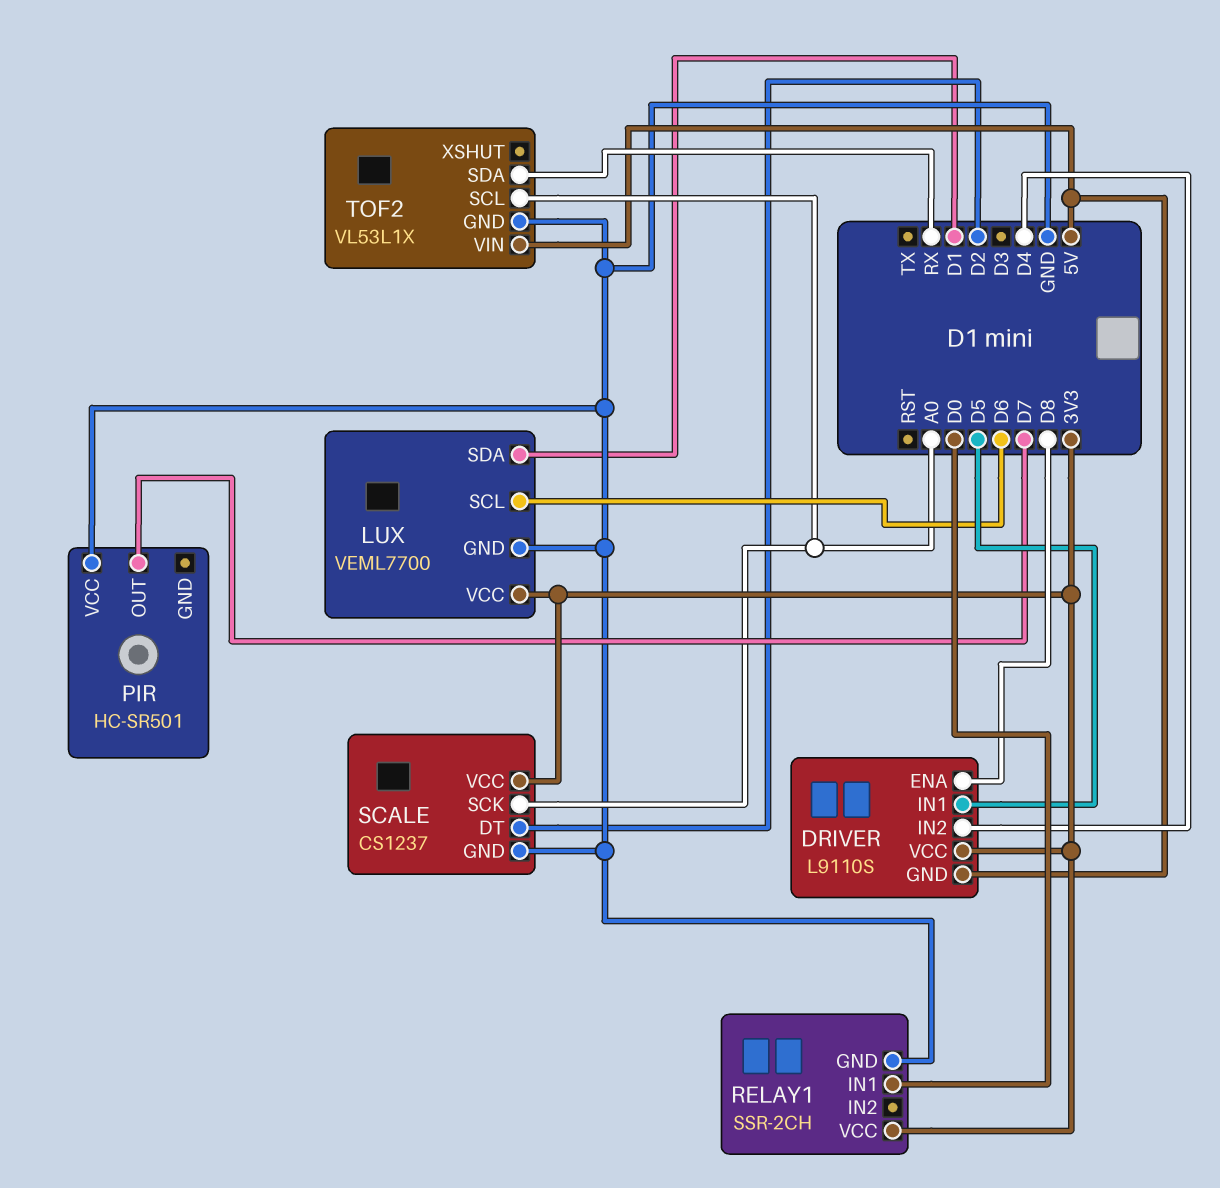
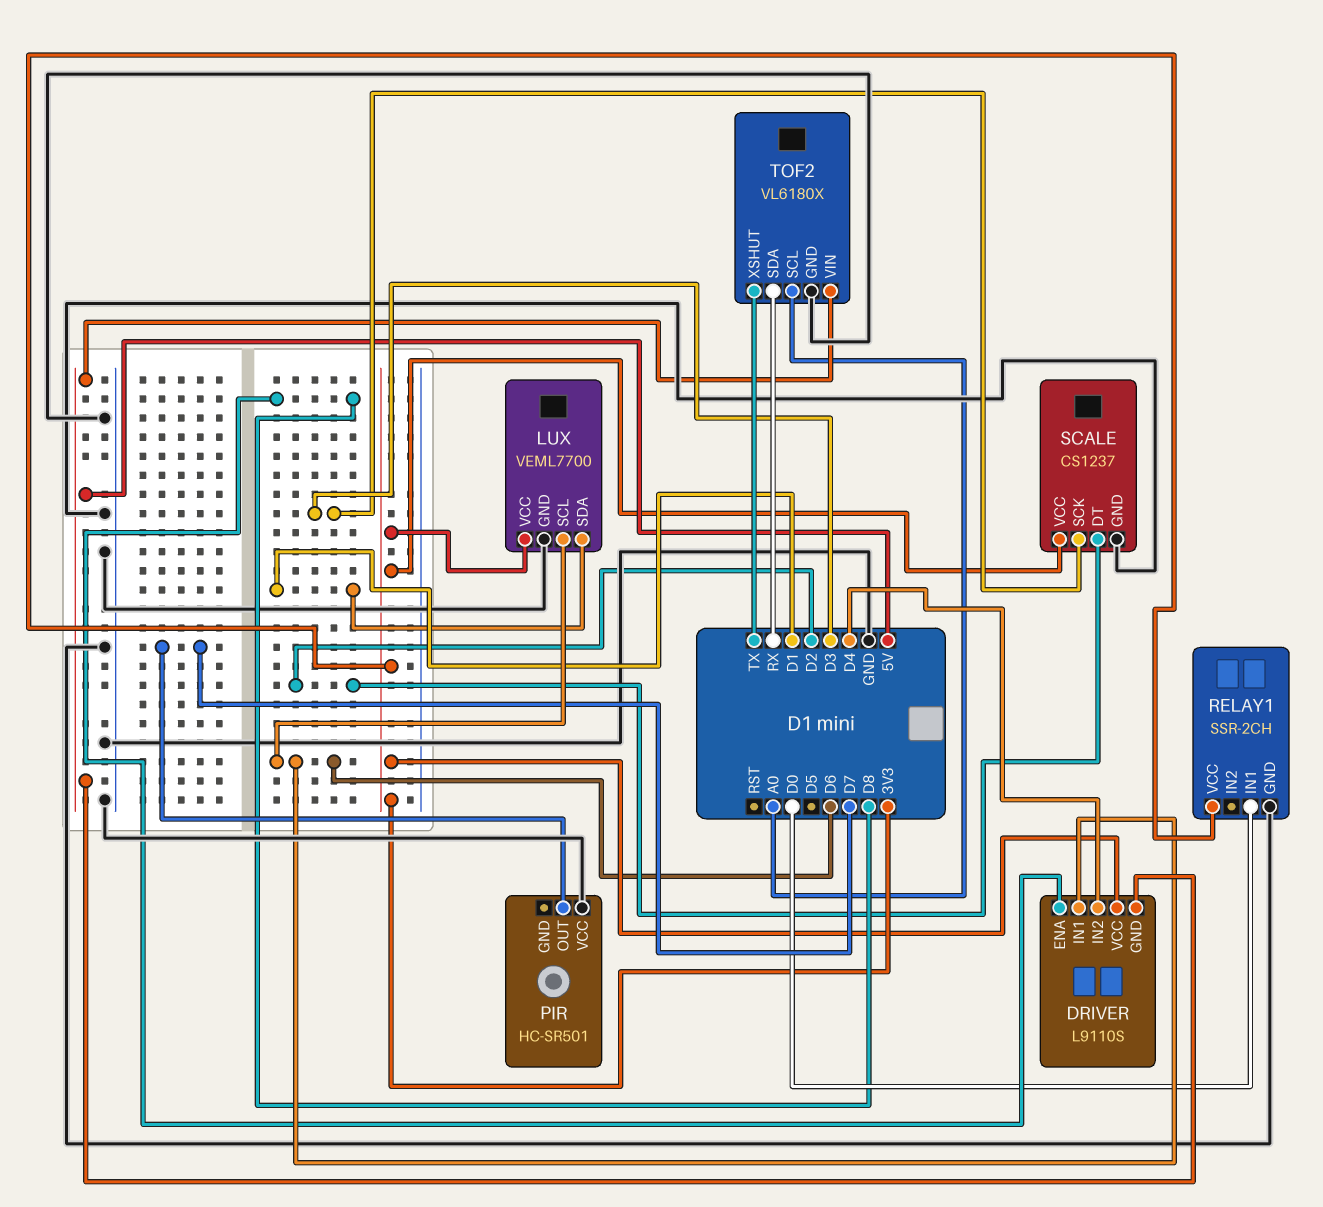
DRIVER pin IN1: D5 -> D6
SCALE pin SCK: A0 -> D3
TOF2: VL53L1X -> VL6180X
TOF2 pin XSHUT: none -> TX

